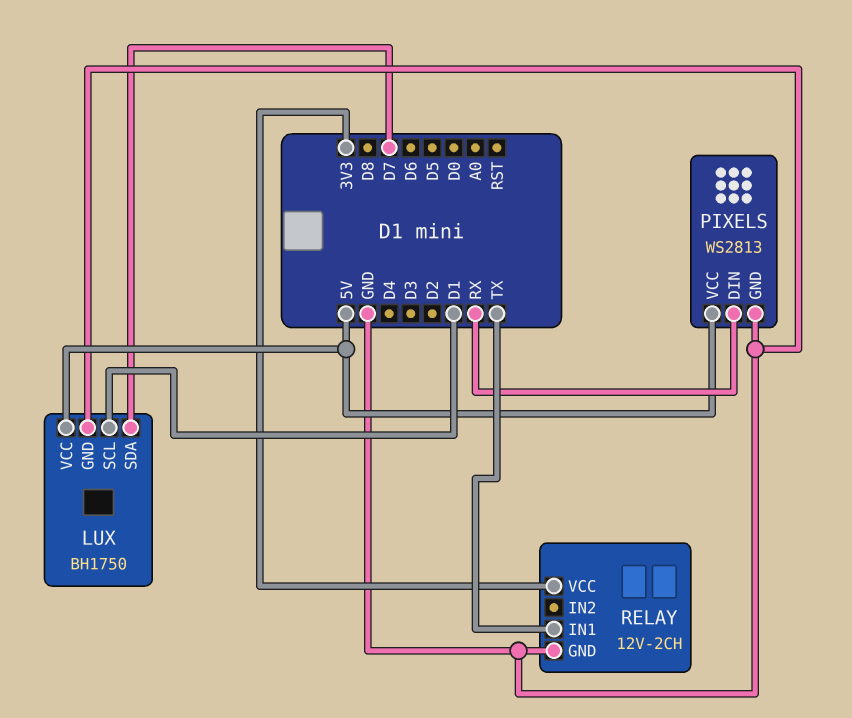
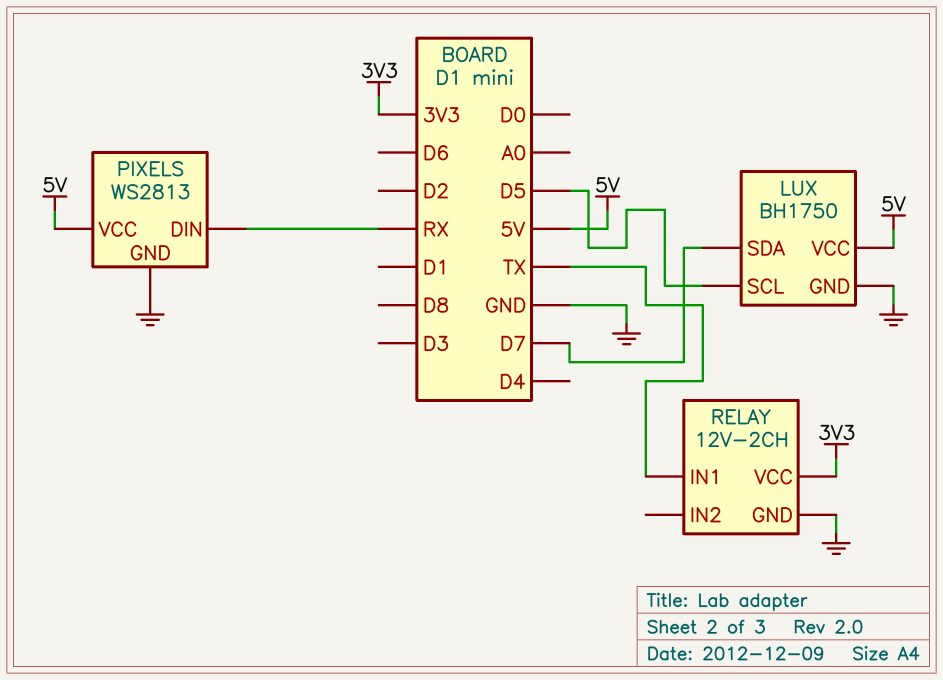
LUX pin SCL: D1 -> D5

